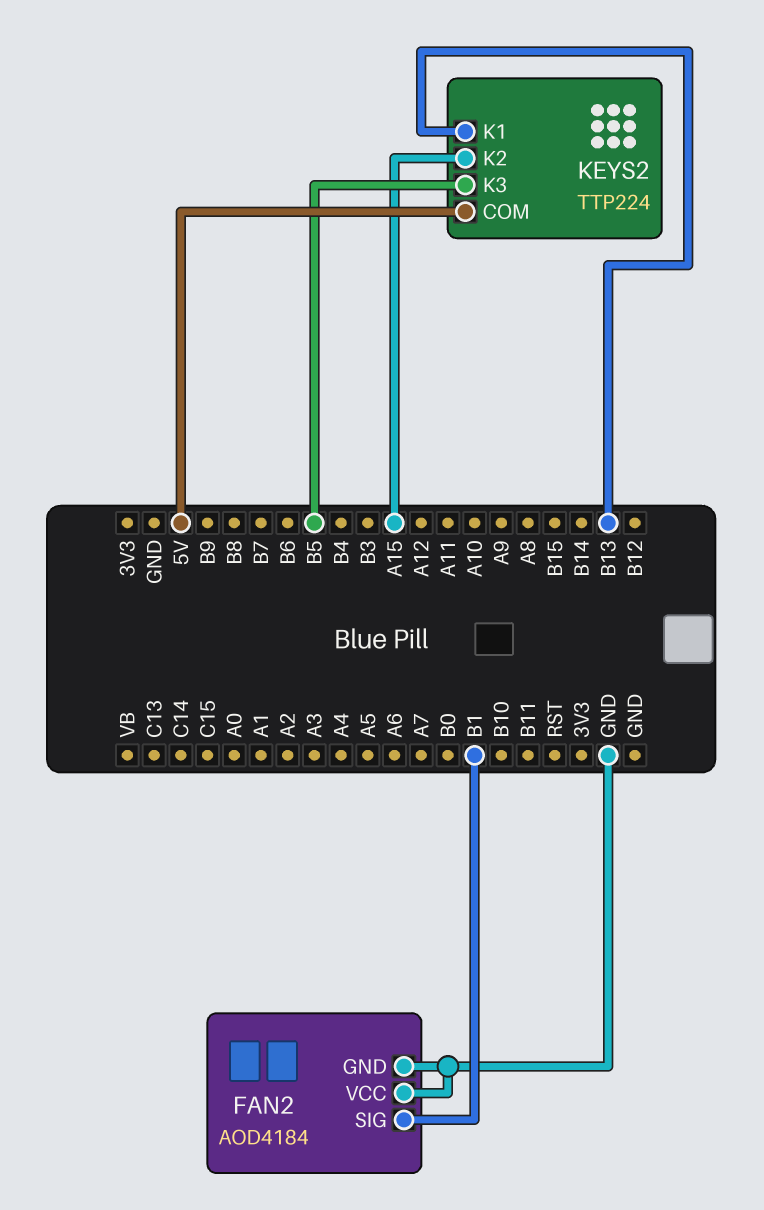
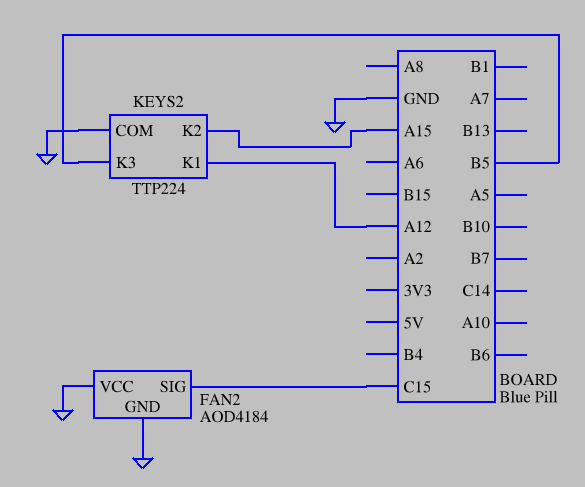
FAN2 pin SIG: B1 -> C15
KEYS2 pin COM: 5V -> GND
KEYS2 pin K1: B13 -> A12

